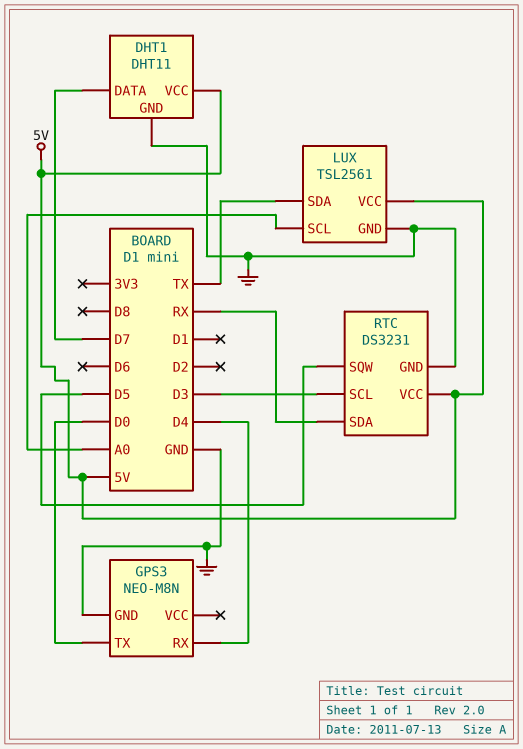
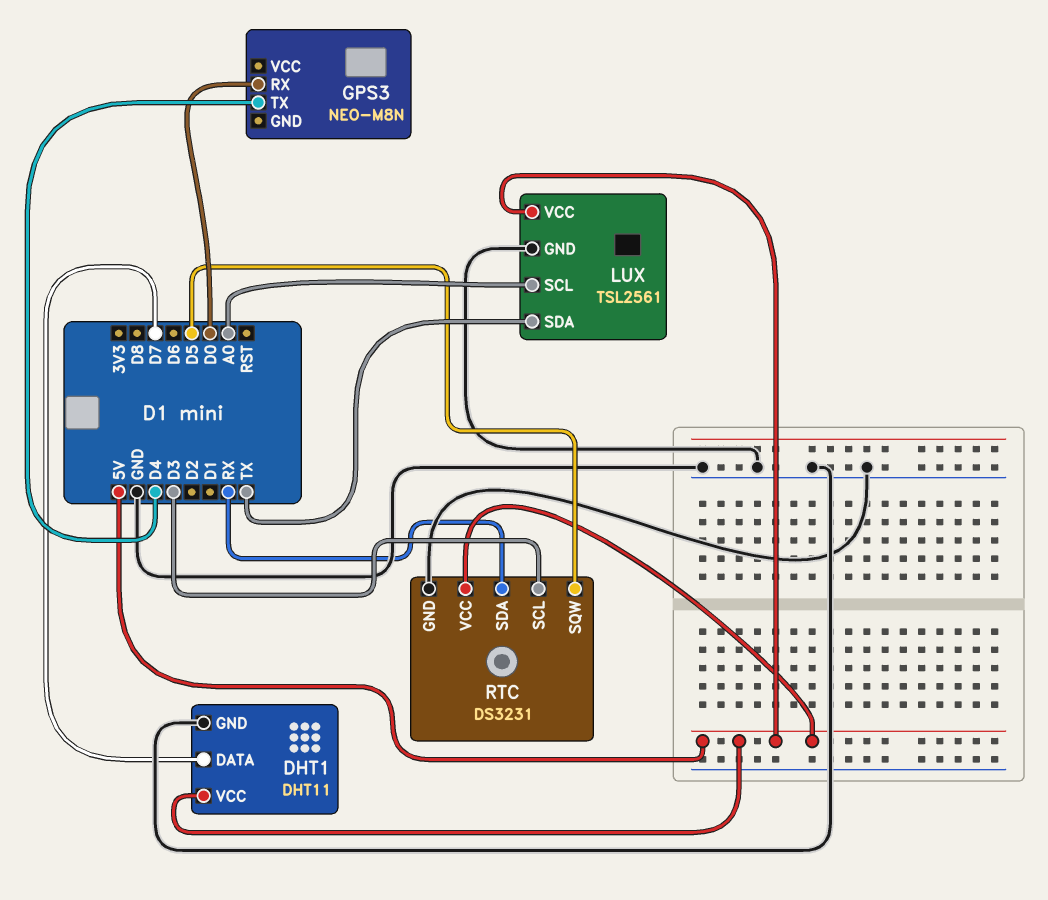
GPS3 pin GND: GND -> none
GPS3 pin RX: D4 -> D0
GPS3 pin TX: D0 -> D4

